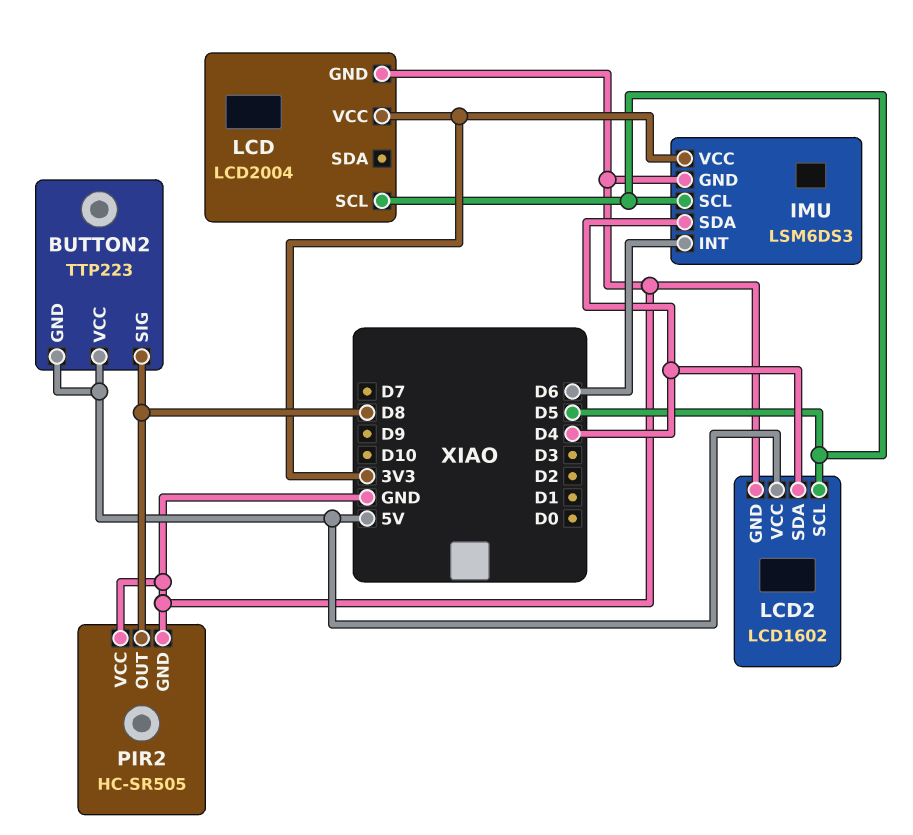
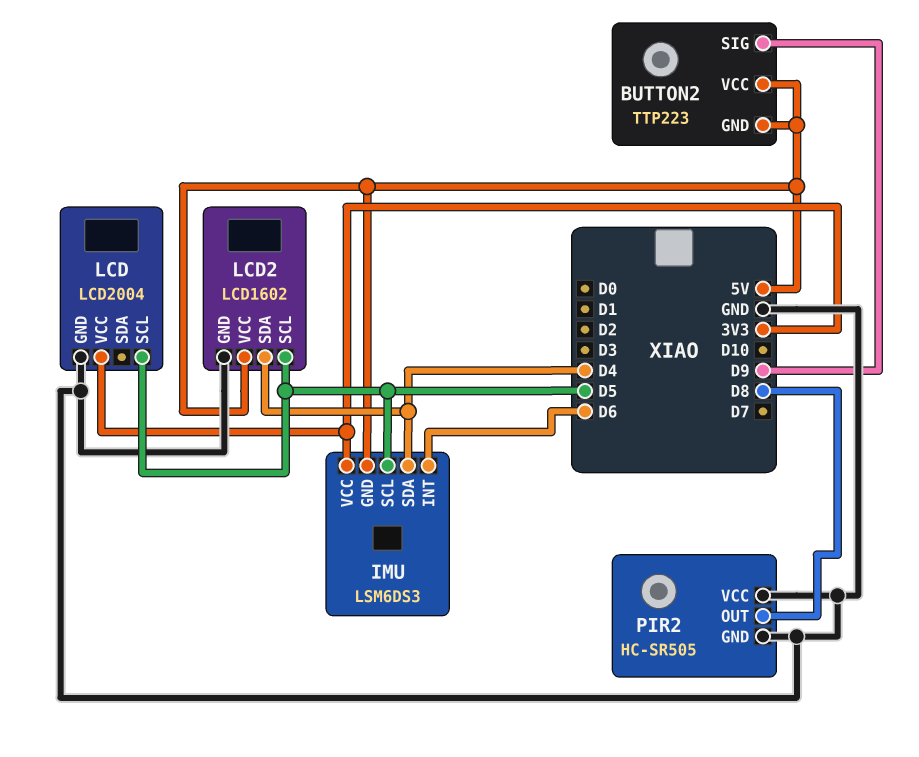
BUTTON2 pin SIG: D8 -> D9
IMU pin GND: GND -> 5V

